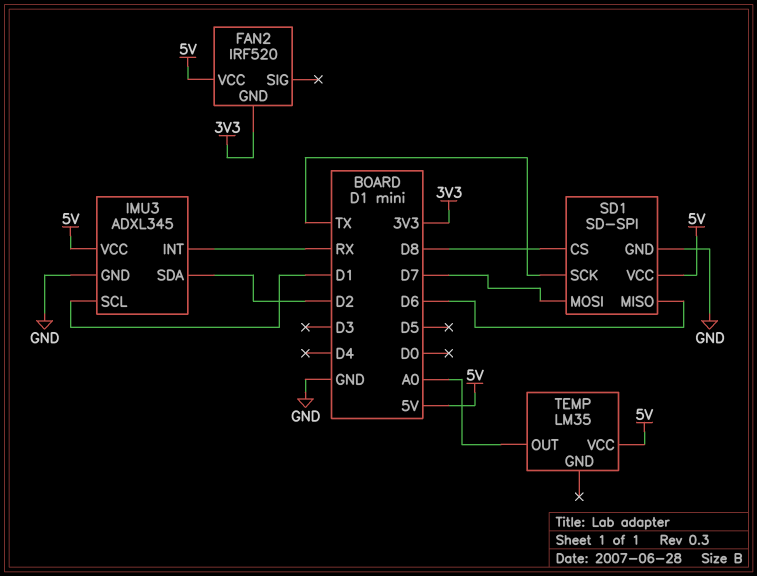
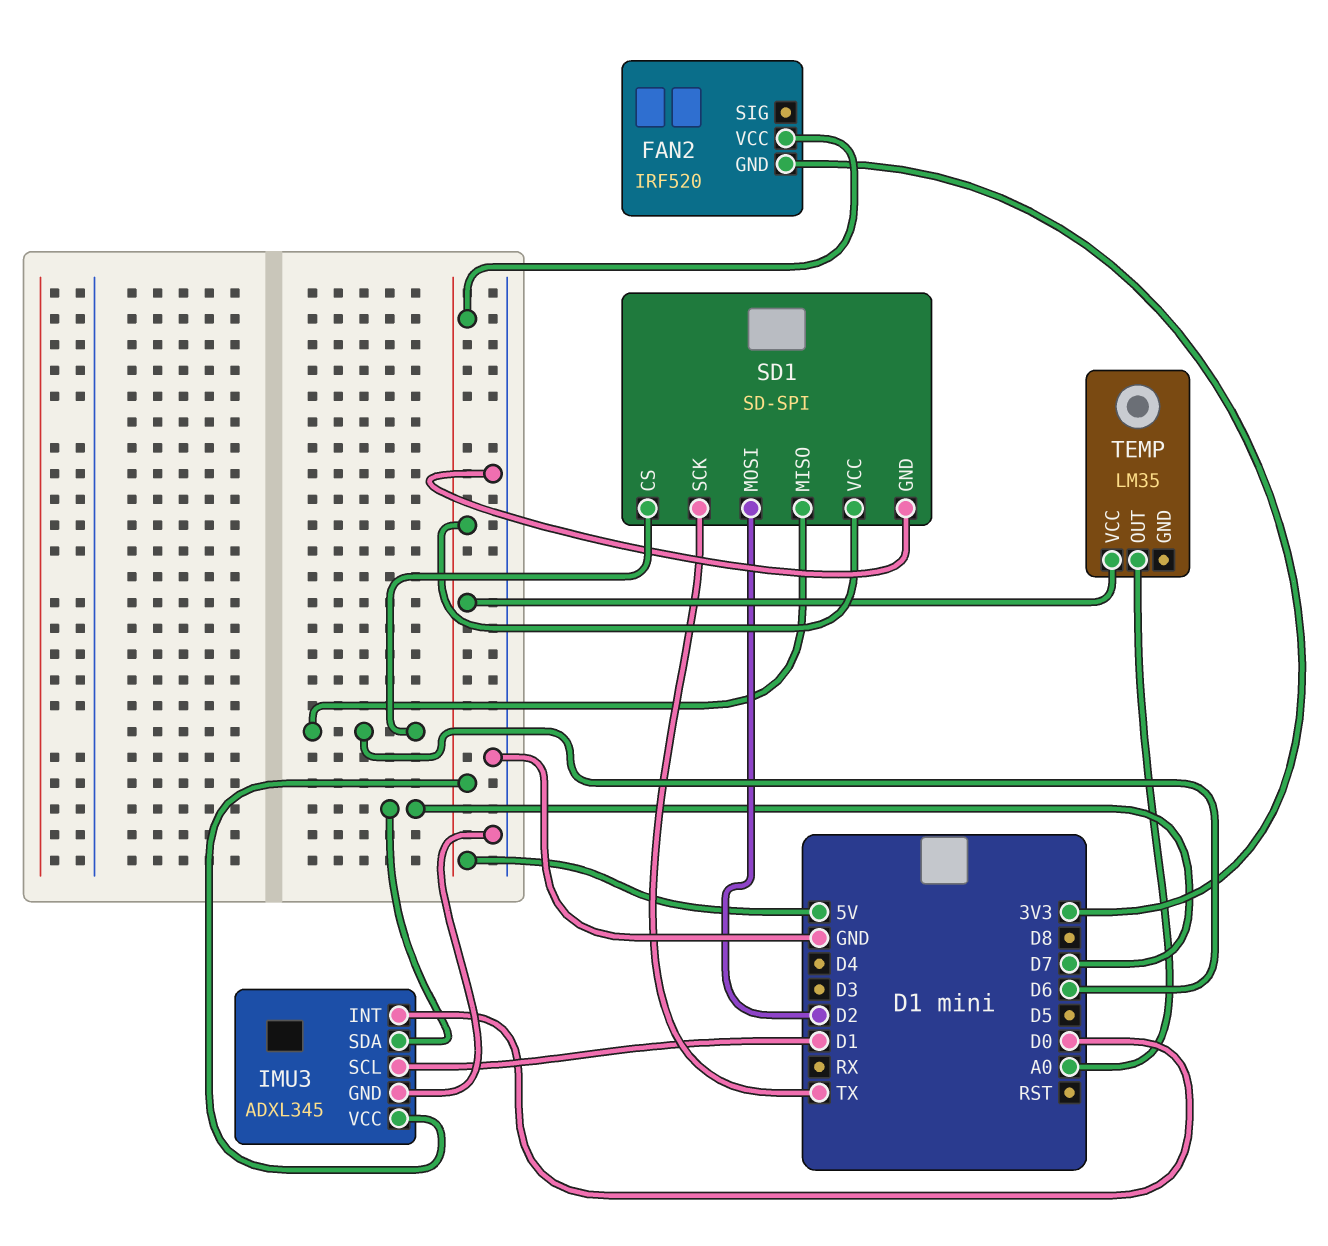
IMU3 pin INT: RX -> D0
IMU3 pin SDA: D2 -> D7
SD1 pin CS: D8 -> D6
SD1 pin MOSI: D7 -> D2

